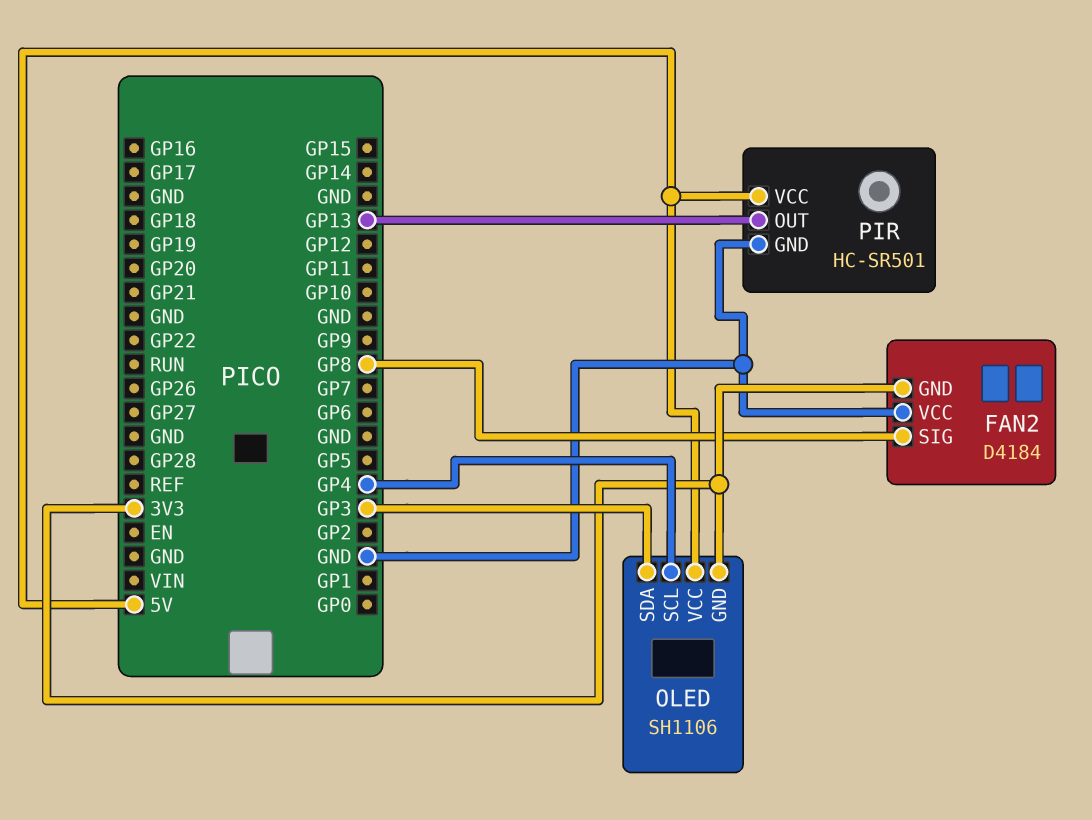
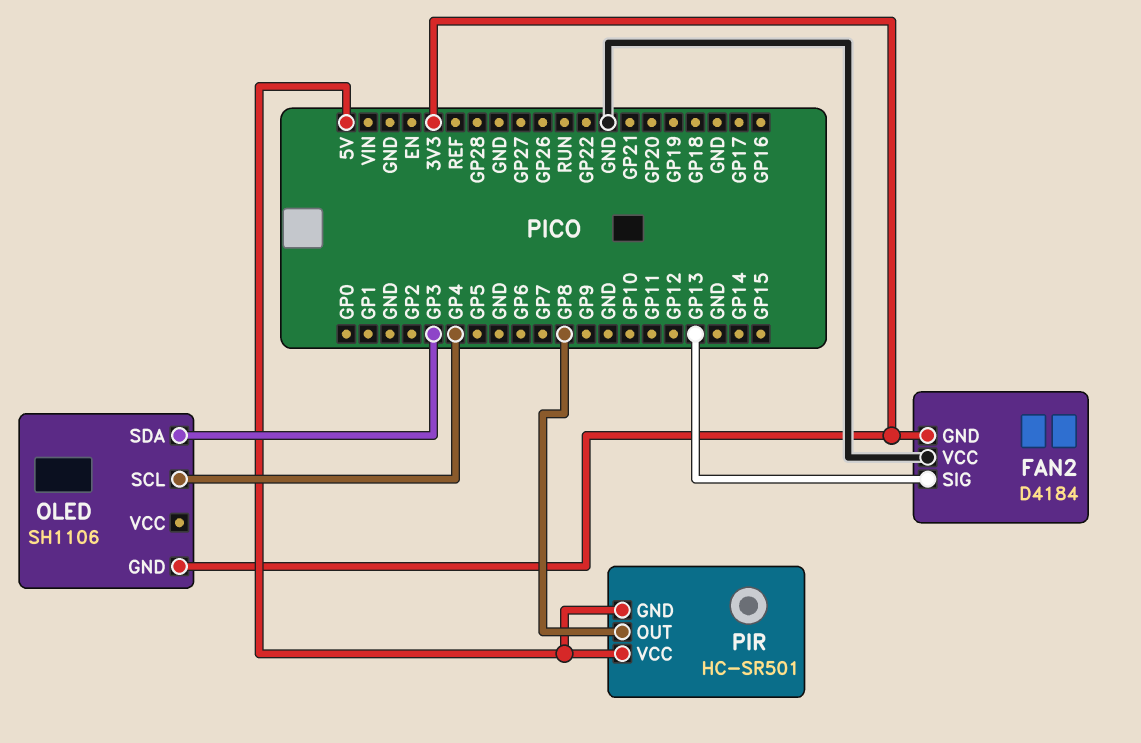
FAN2 pin SIG: GP8 -> GP13
OLED pin VCC: 5V -> none
PIR pin GND: GND -> 5V
PIR pin OUT: GP13 -> GP8

